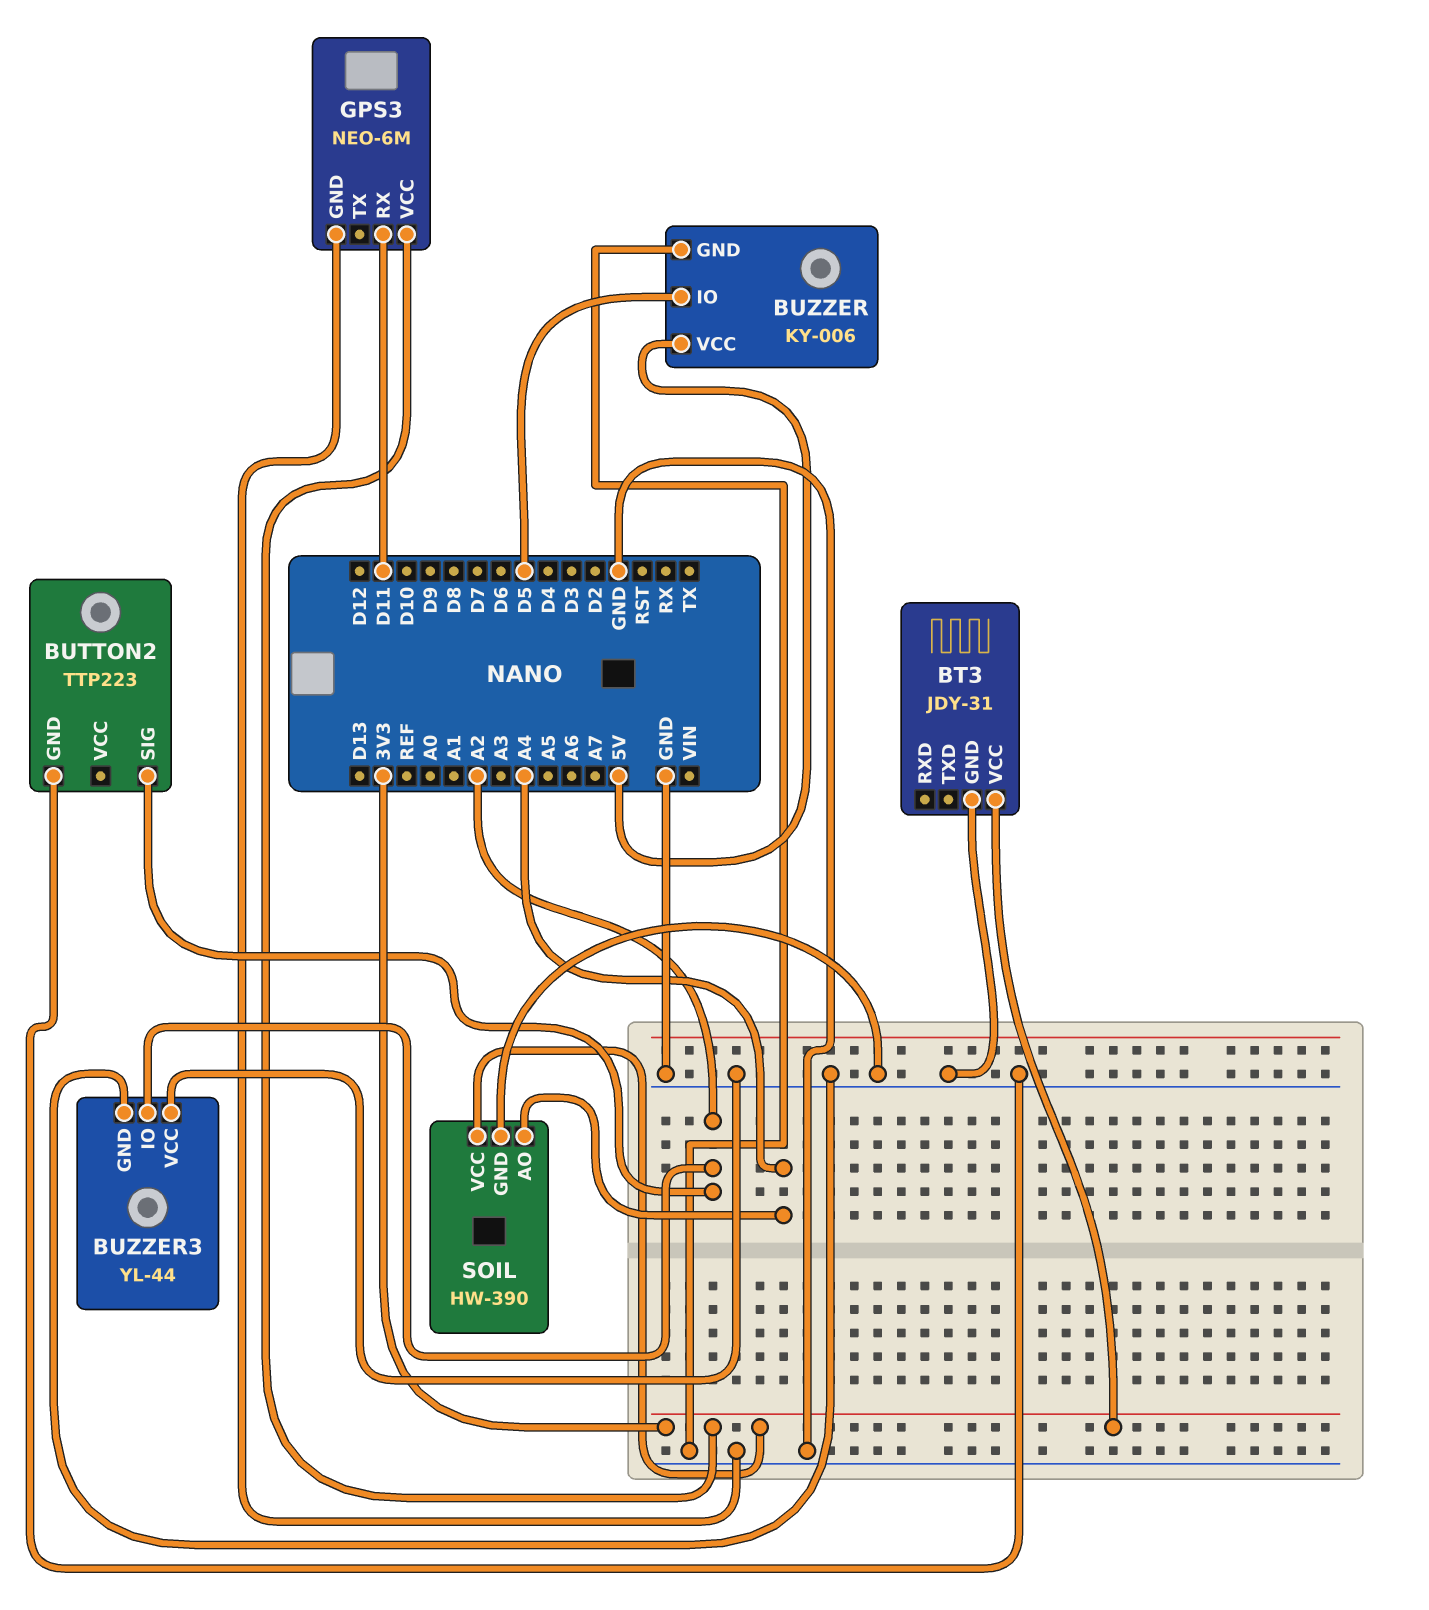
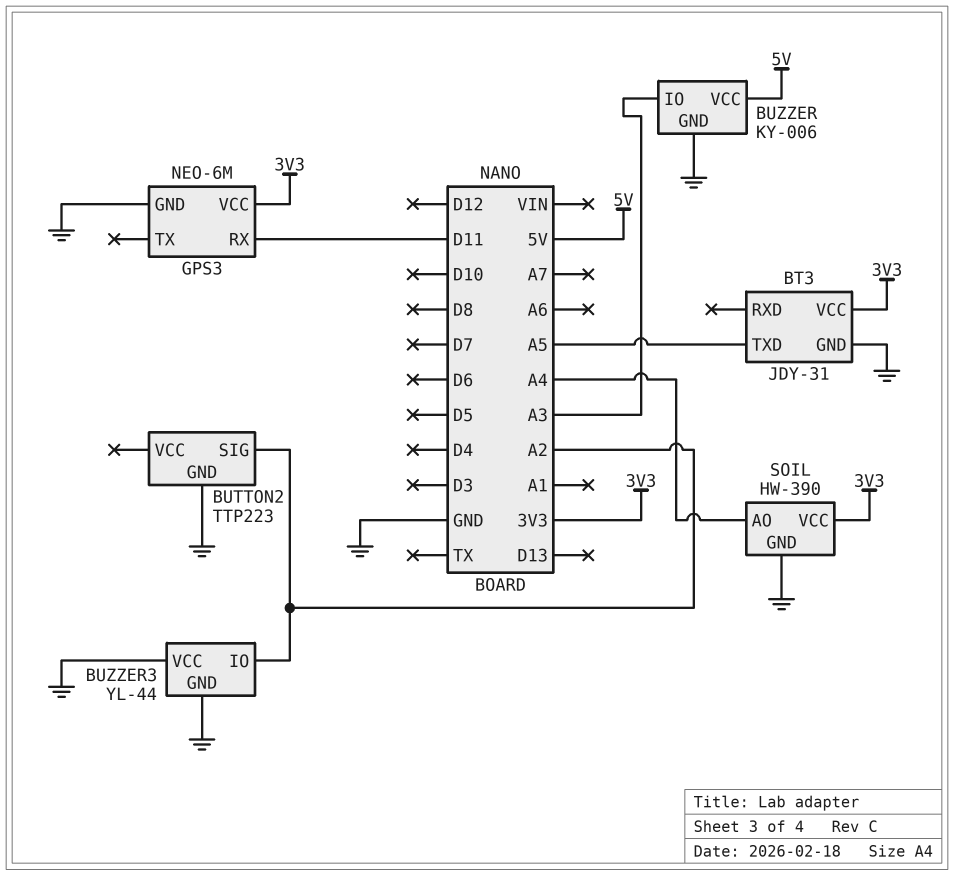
BT3 pin TXD: none -> A5
BUZZER pin IO: D5 -> A3

